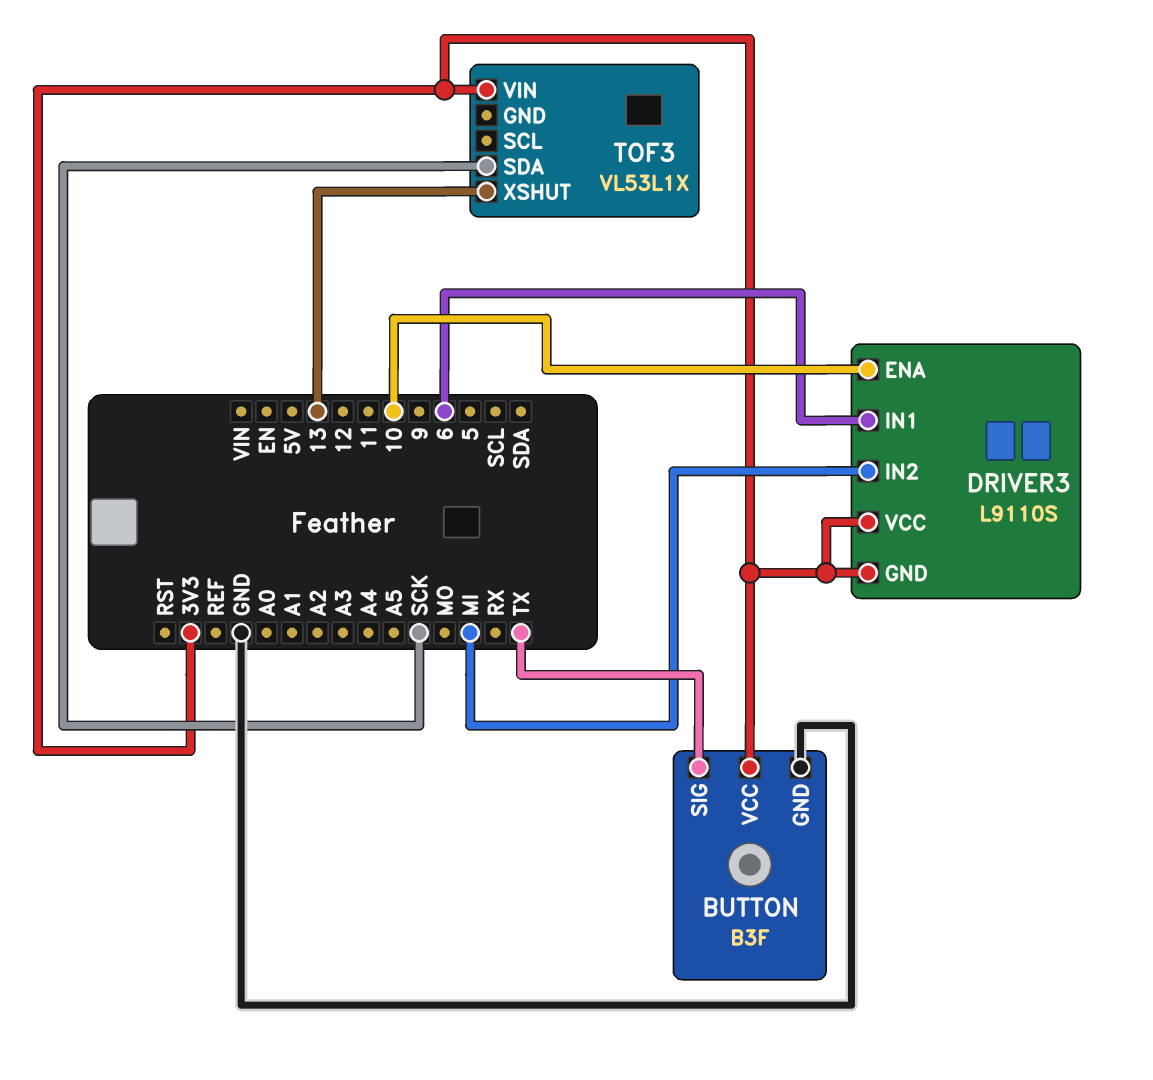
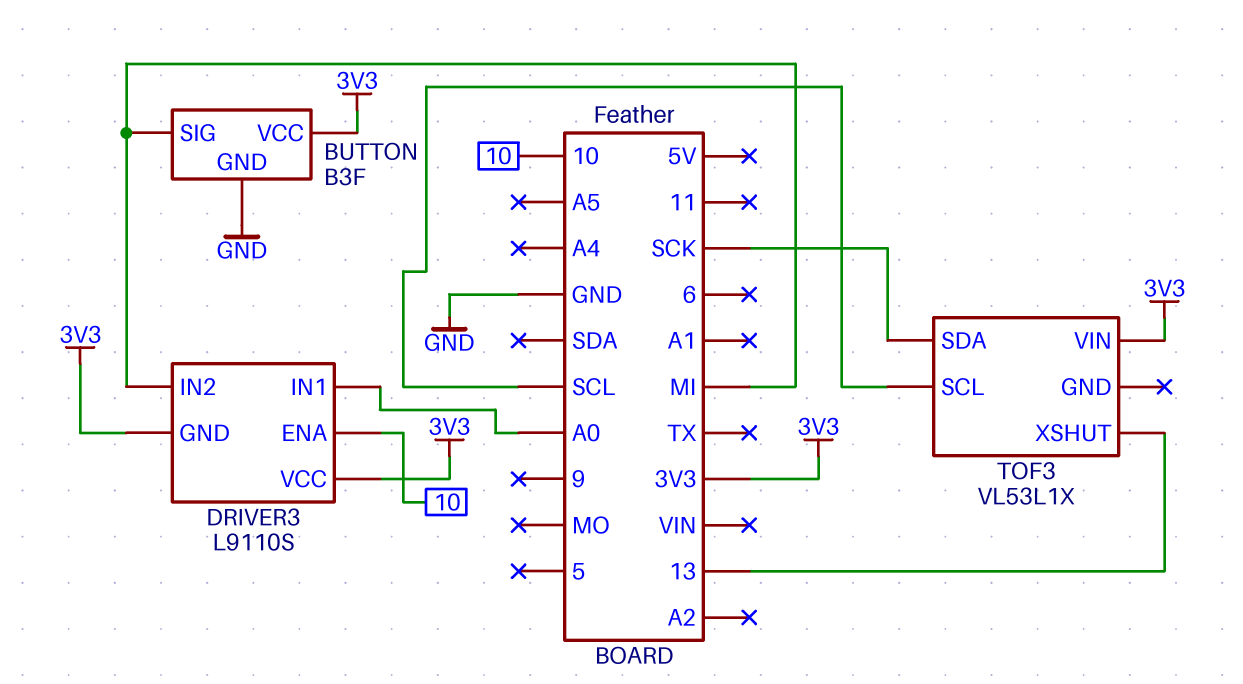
BUTTON pin SIG: TX -> MI
DRIVER3 pin IN1: 6 -> A0
TOF3 pin SCL: none -> SCL

